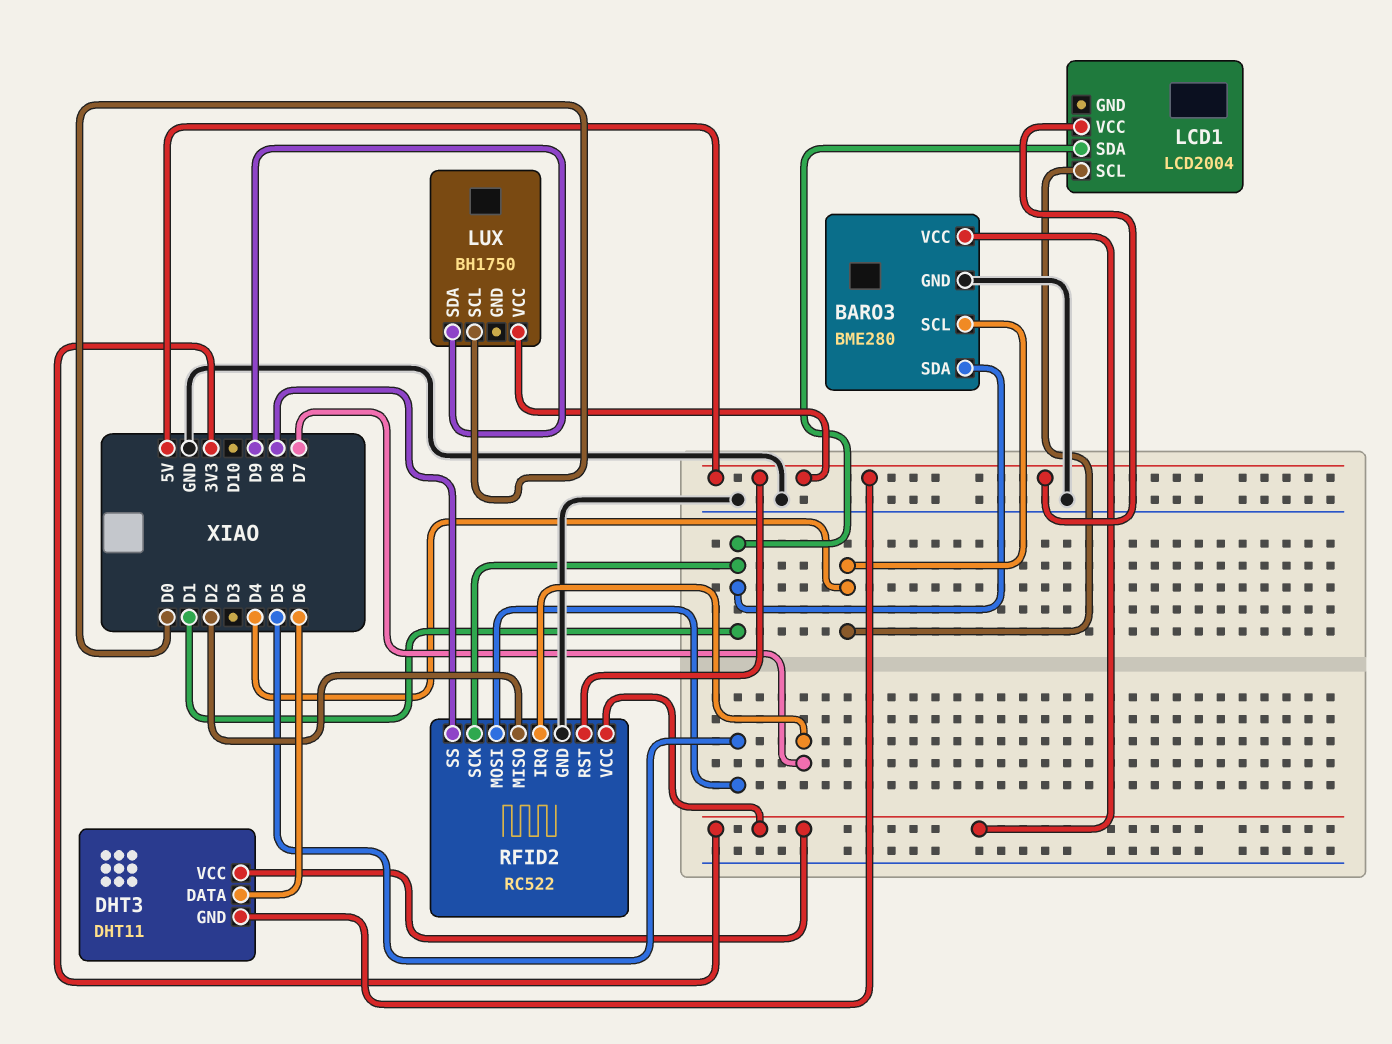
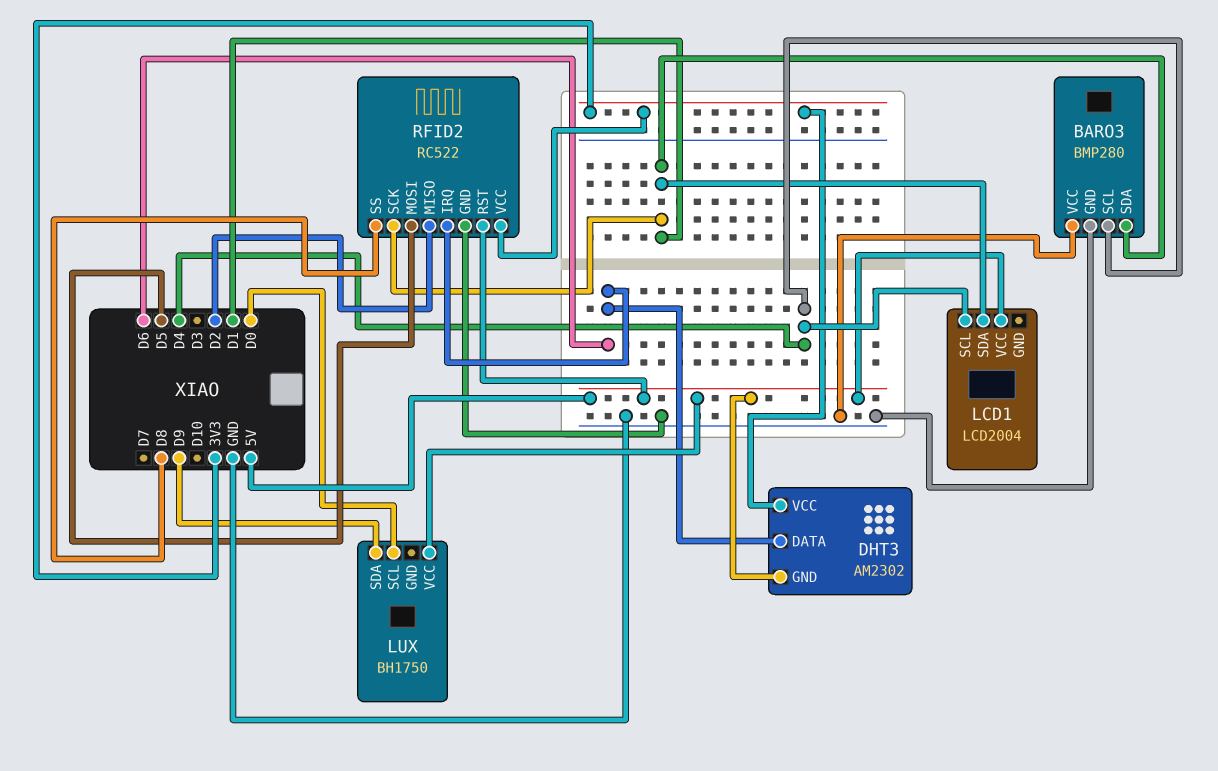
BARO3: BME280 -> BMP280
BARO3 pin VCC: 3V3 -> GND
DHT3: DHT11 -> AM2302
RFID2 pin IRQ: D7 -> D6

